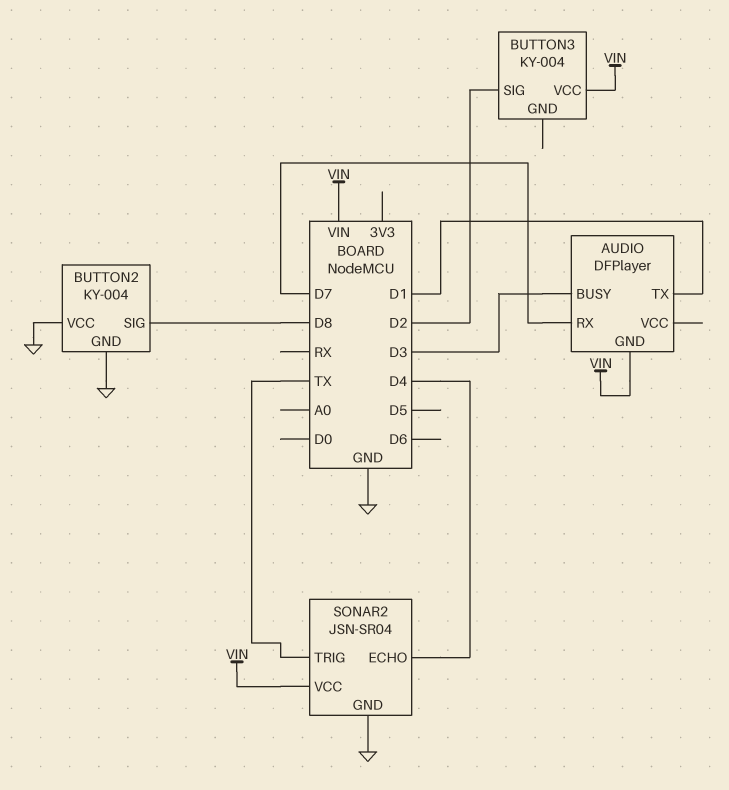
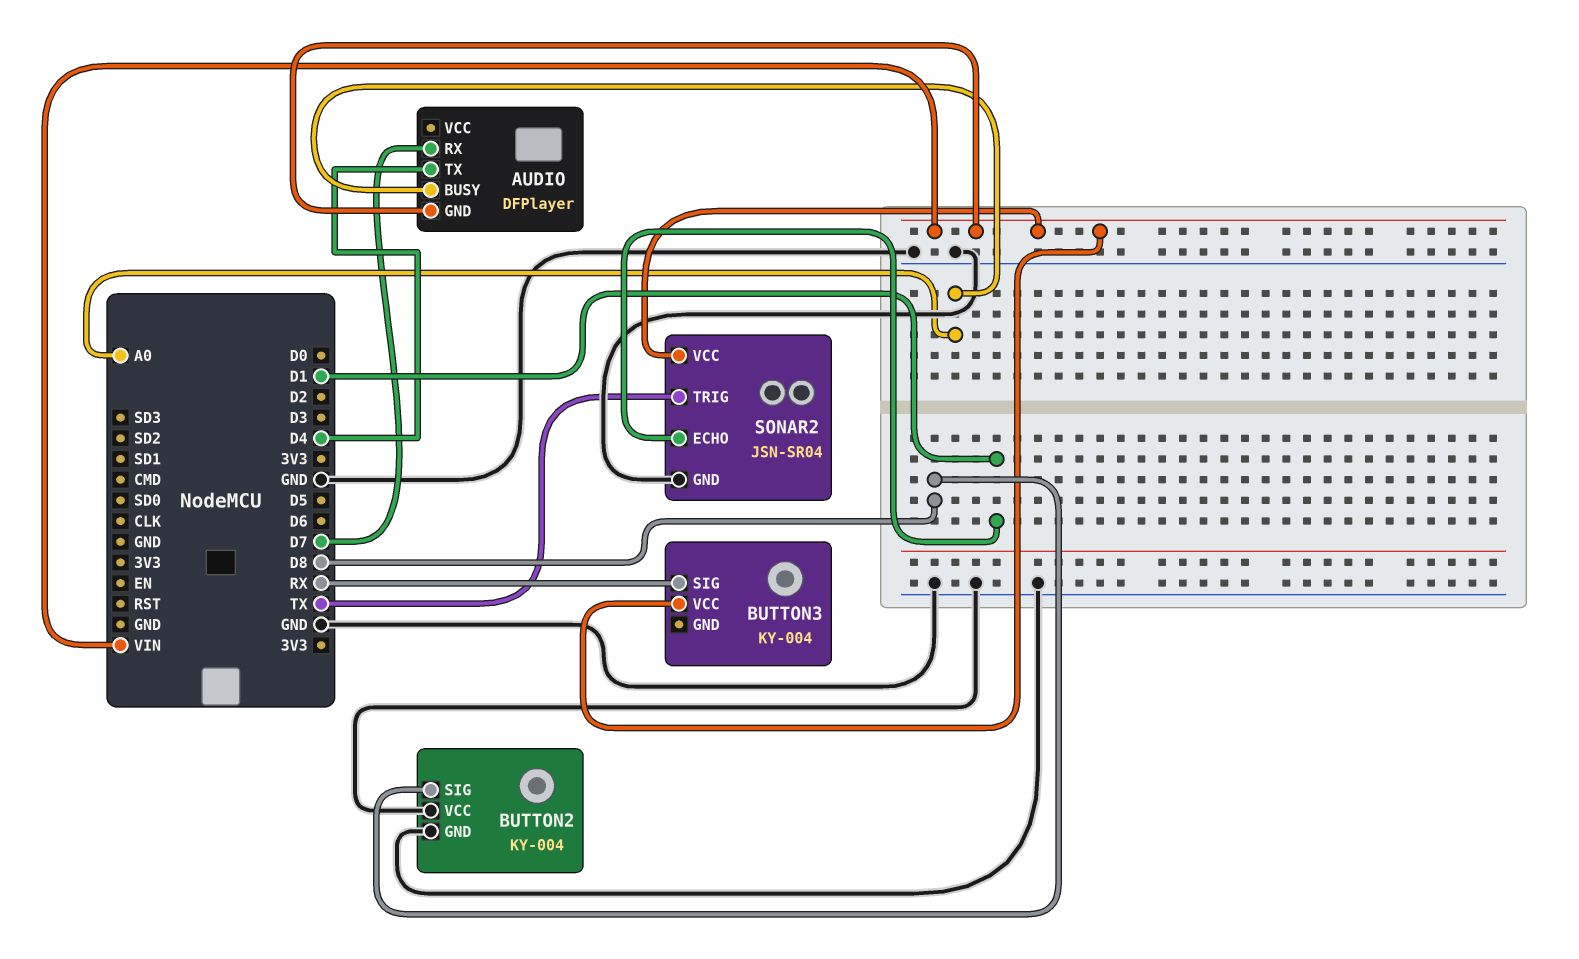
AUDIO pin BUSY: D3 -> A0
AUDIO pin TX: D1 -> D4
BUTTON3 pin SIG: D2 -> RX
SONAR2 pin ECHO: D4 -> D1

